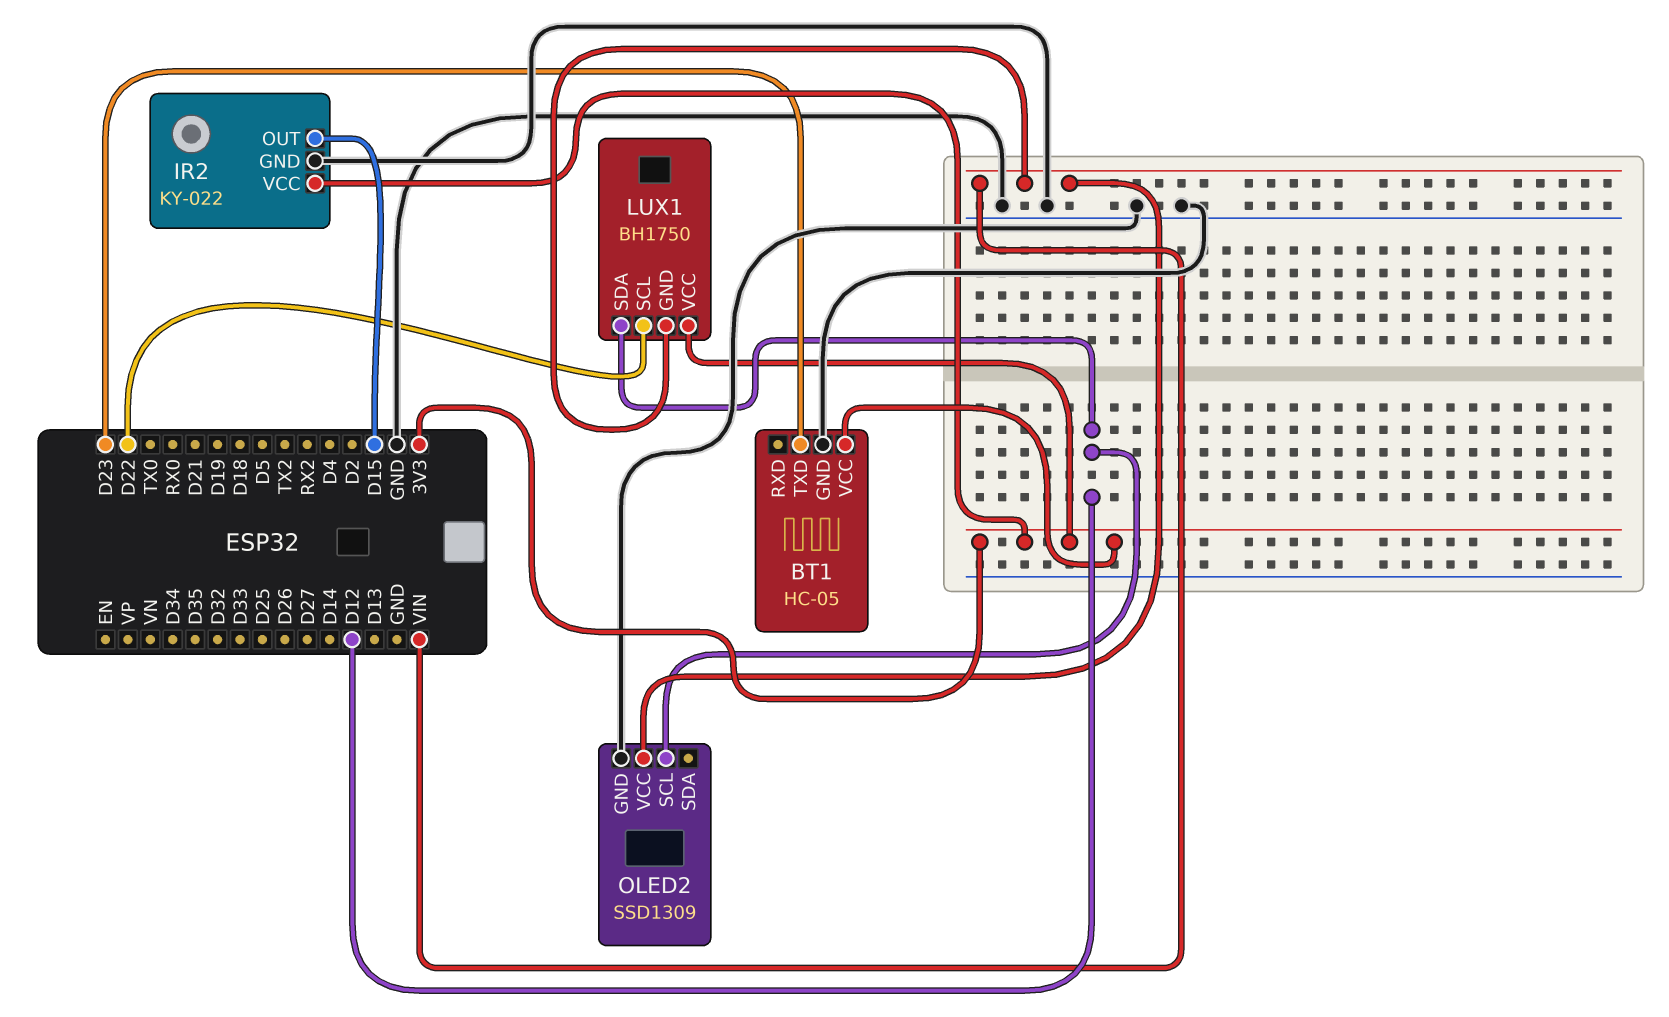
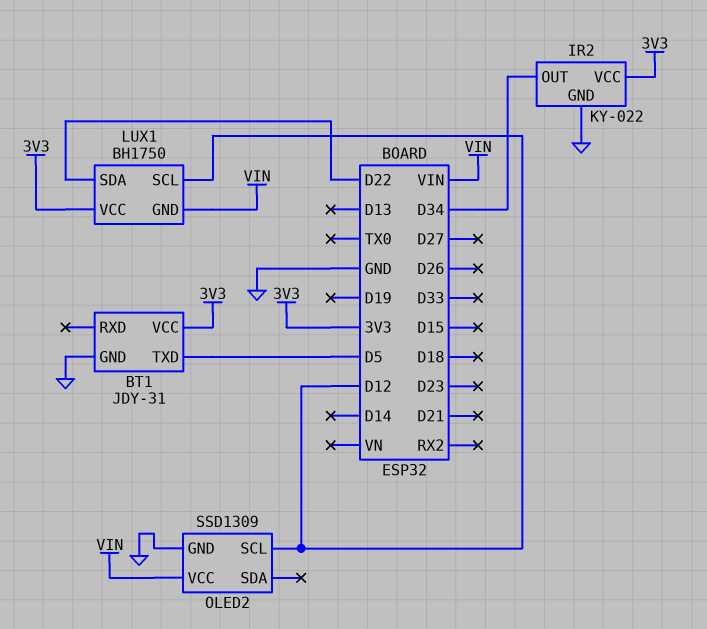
BT1: HC-05 -> JDY-31
BT1 pin TXD: D23 -> D5
IR2 pin OUT: D15 -> D34
LUX1 pin SCL: D22 -> D12
LUX1 pin SDA: D12 -> D22

